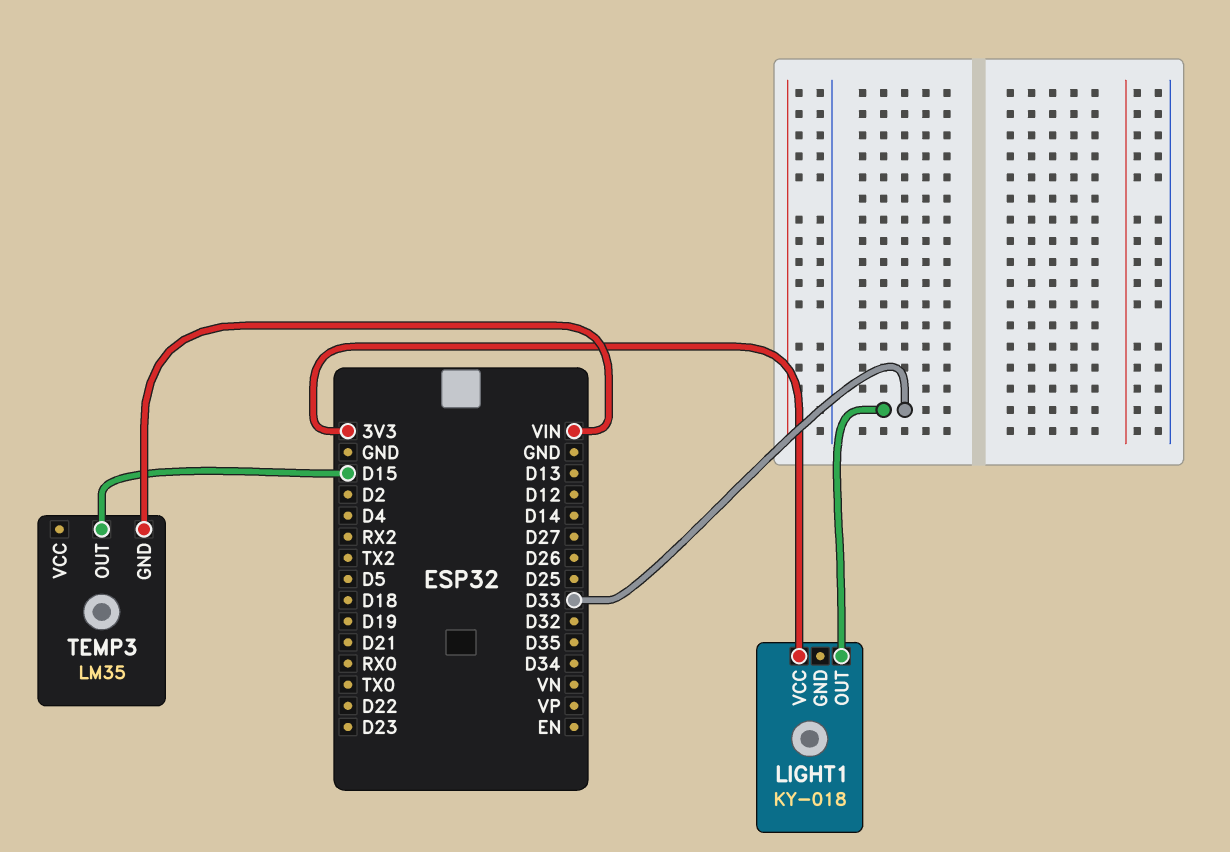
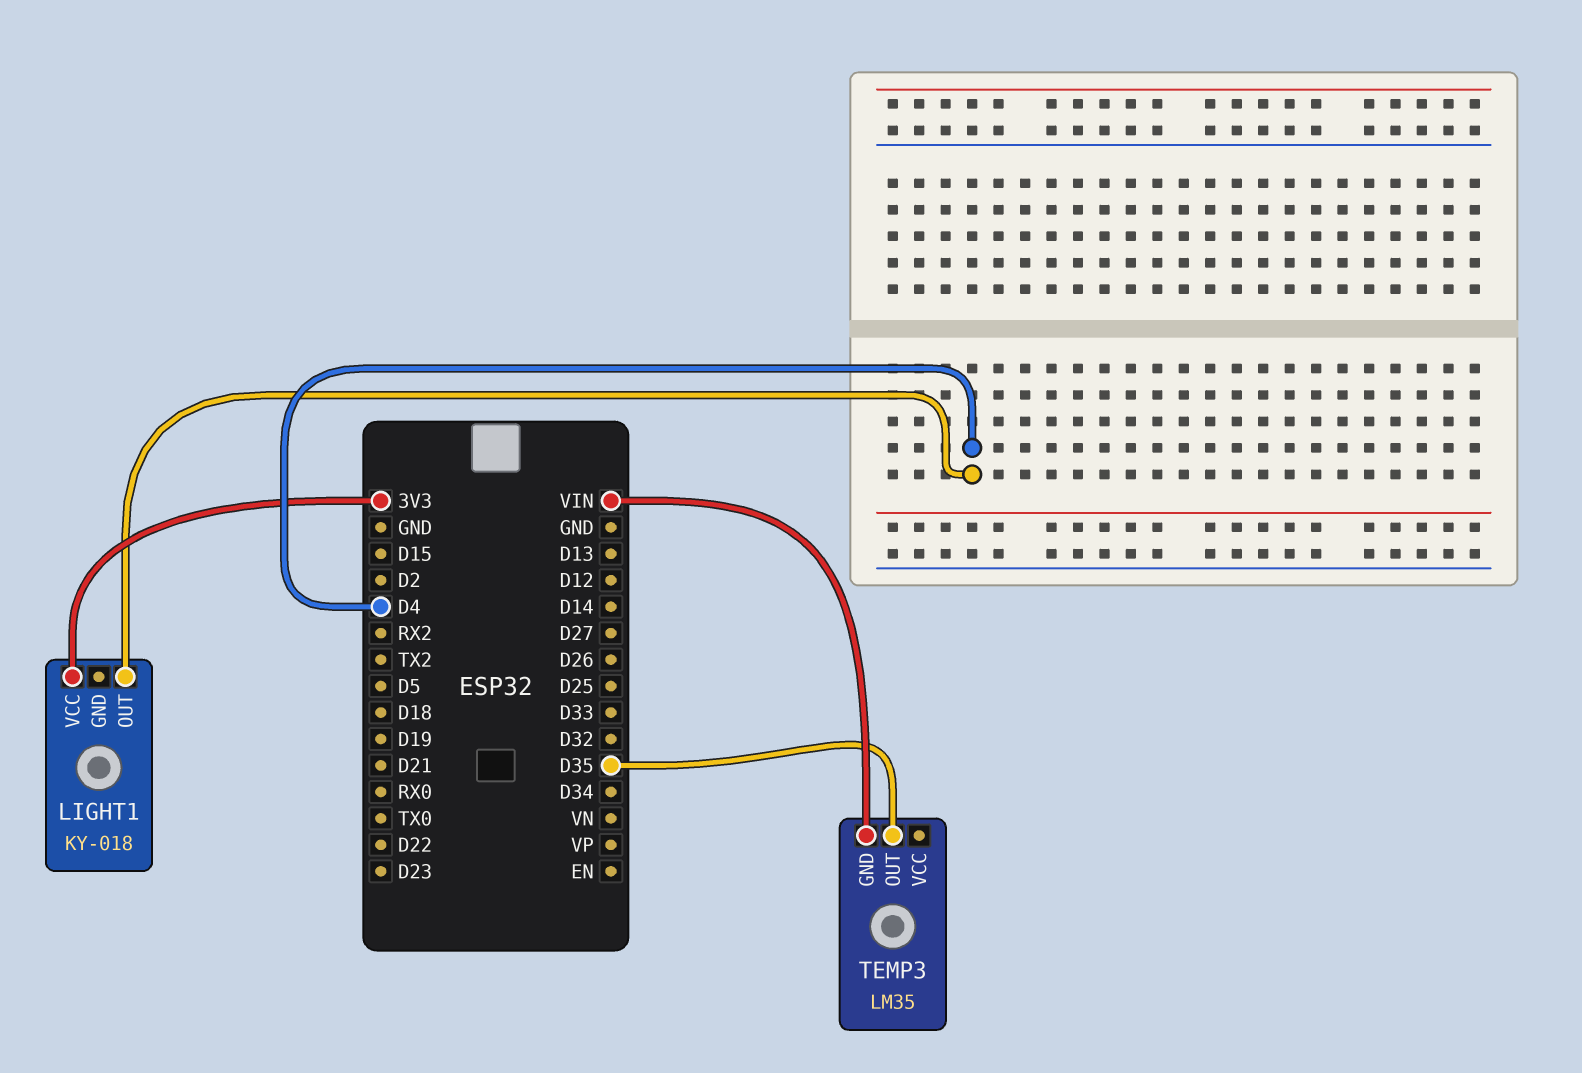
LIGHT1 pin OUT: D33 -> D4
TEMP3 pin OUT: D15 -> D35

